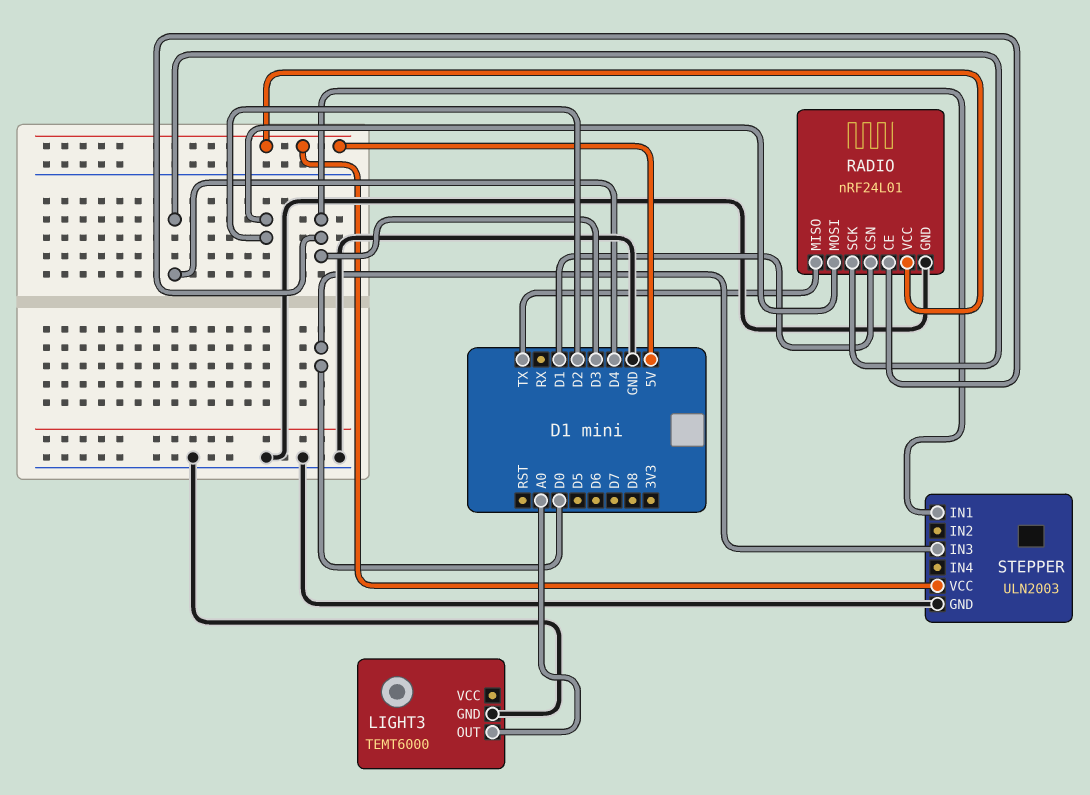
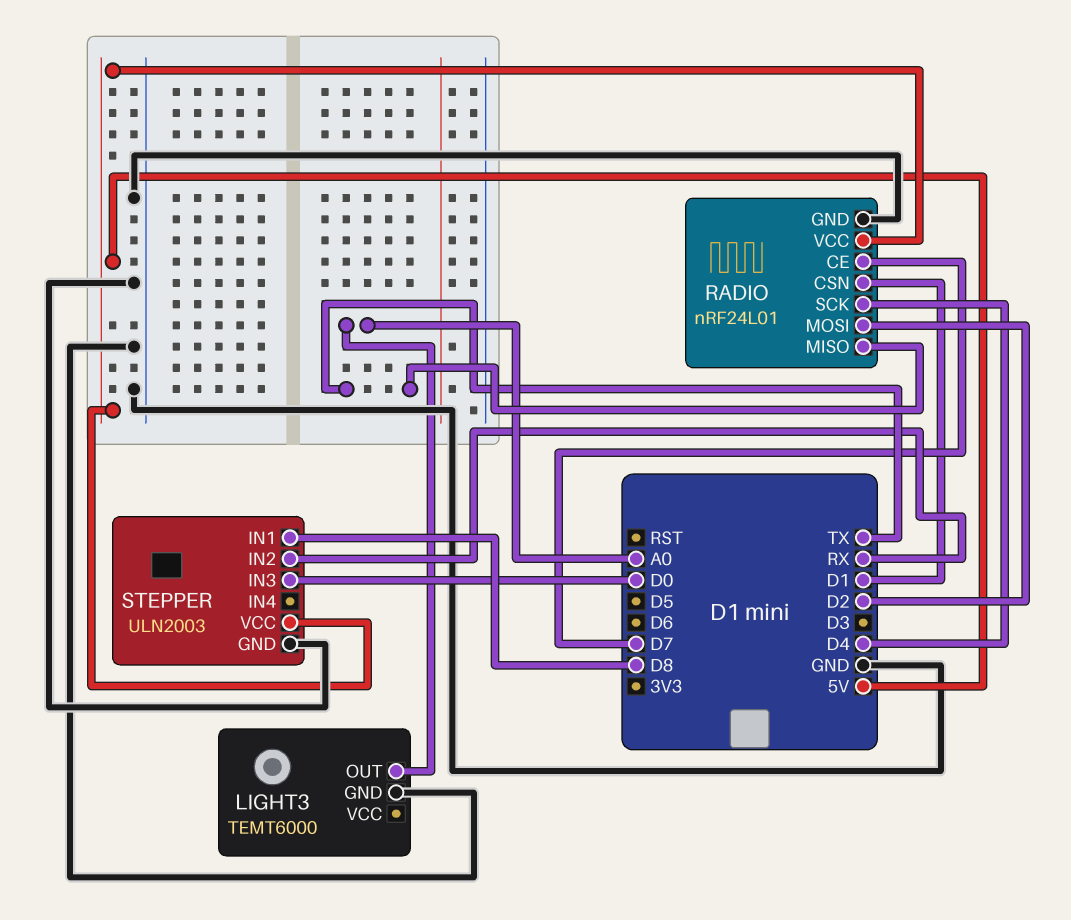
RADIO pin CE: D3 -> D7
STEPPER pin IN1: D3 -> D8
STEPPER pin IN2: none -> RX

